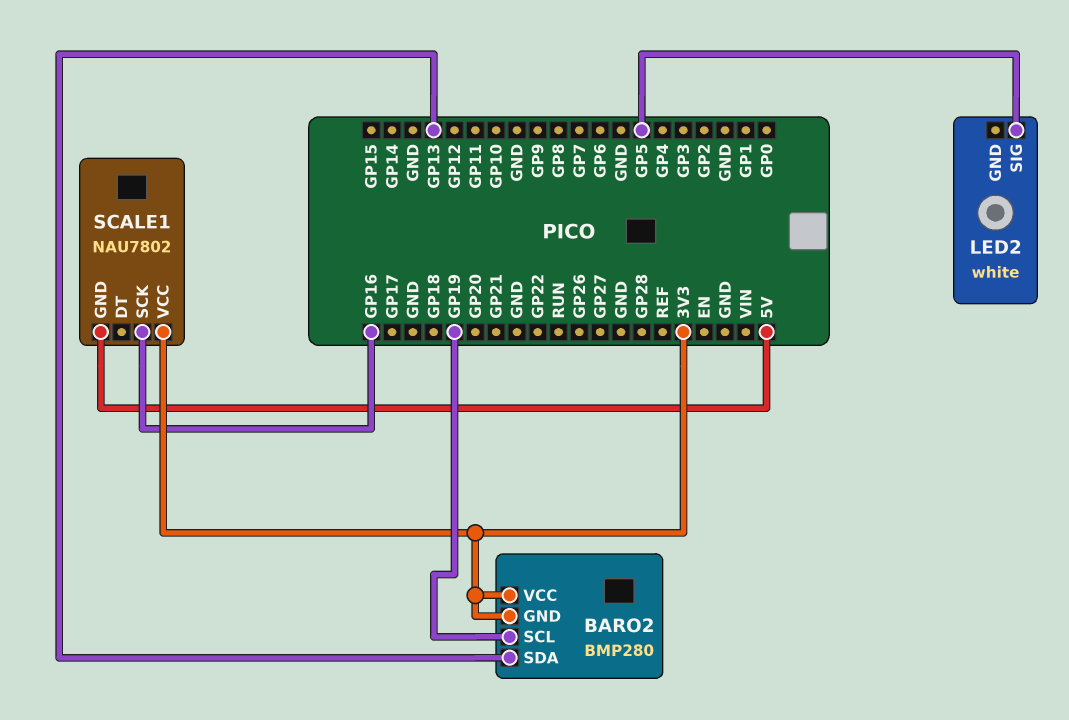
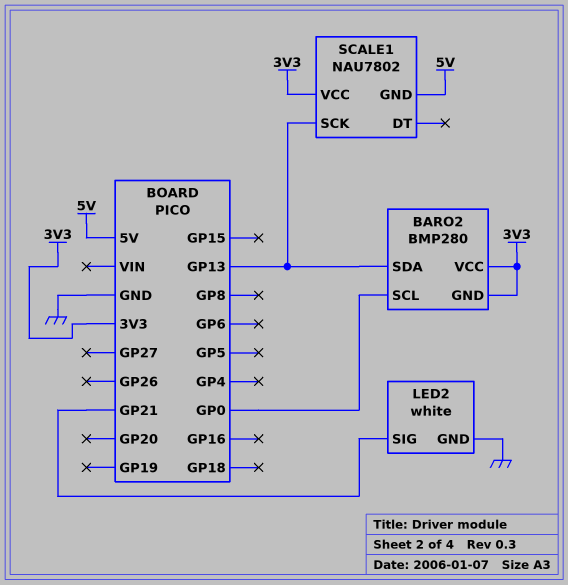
BARO2 pin SCL: GP19 -> GP0
LED2 pin GND: none -> GND
LED2 pin SIG: GP5 -> GP21
SCALE1 pin SCK: GP16 -> GP13

